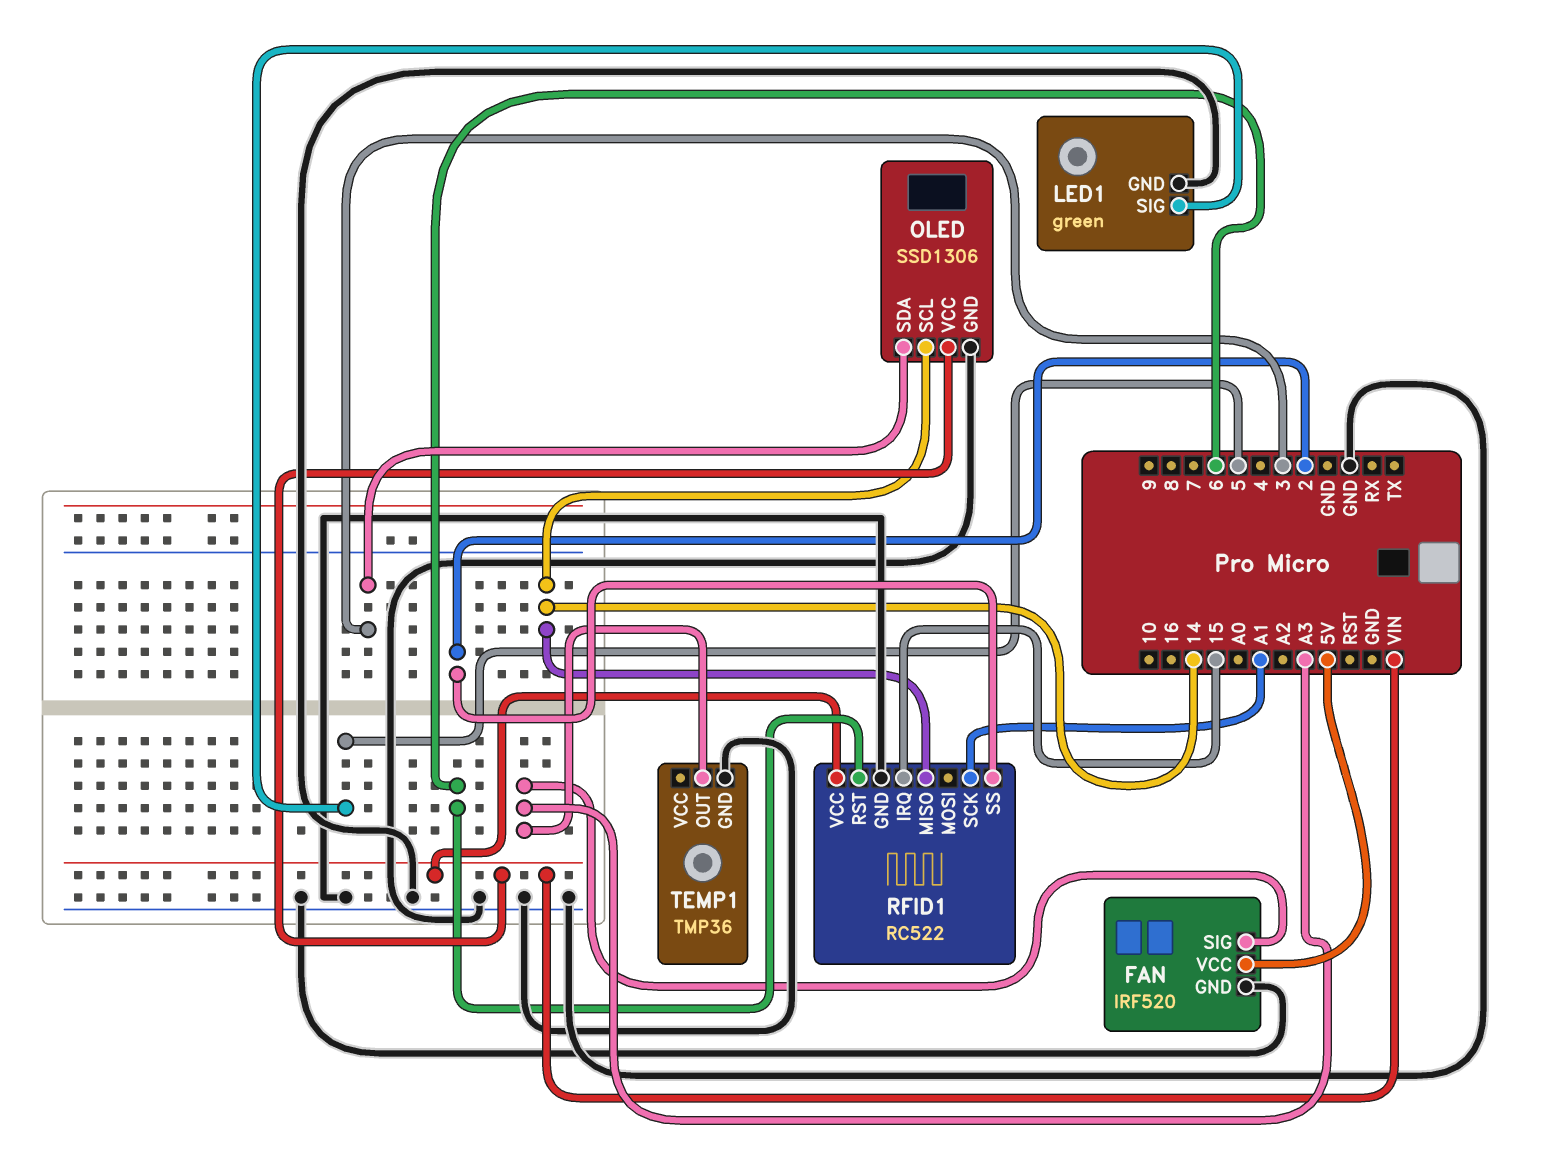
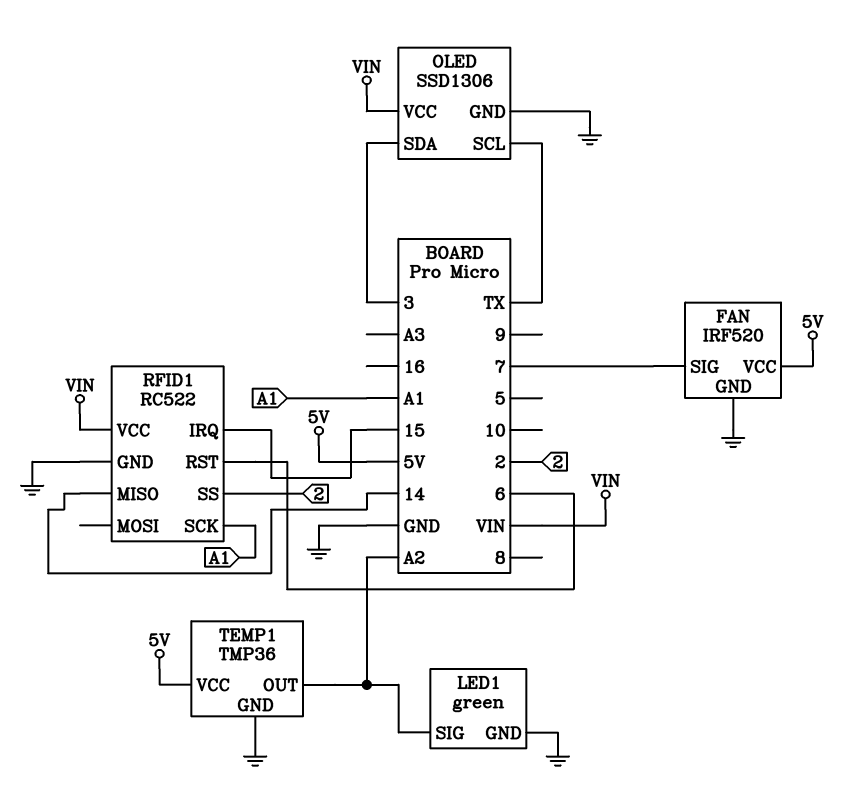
FAN pin SIG: A3 -> 7
LED1 pin SIG: 5 -> A2
OLED pin SCL: 14 -> TX
TEMP1 pin OUT: A3 -> A2
TEMP1 pin VCC: none -> 5V

